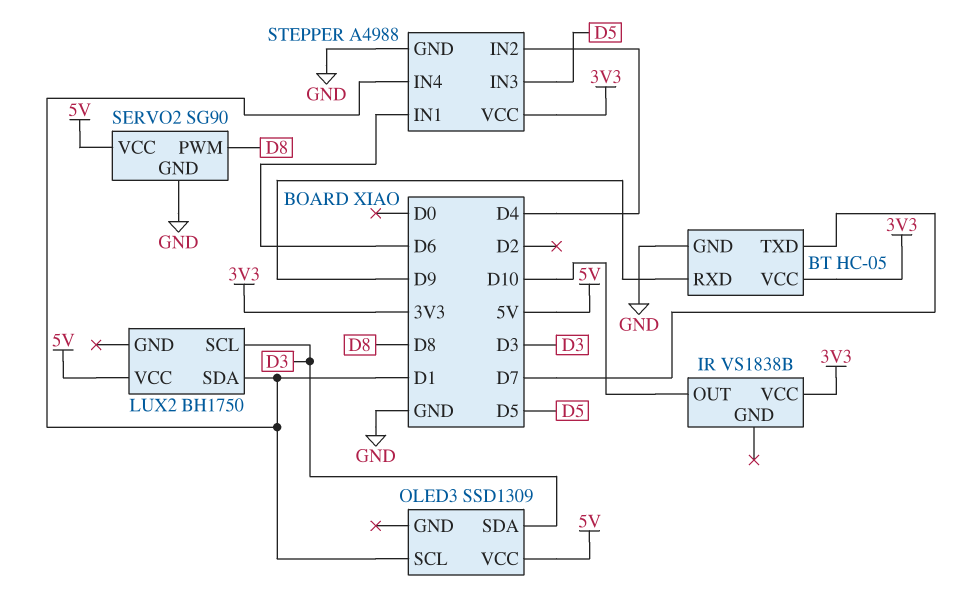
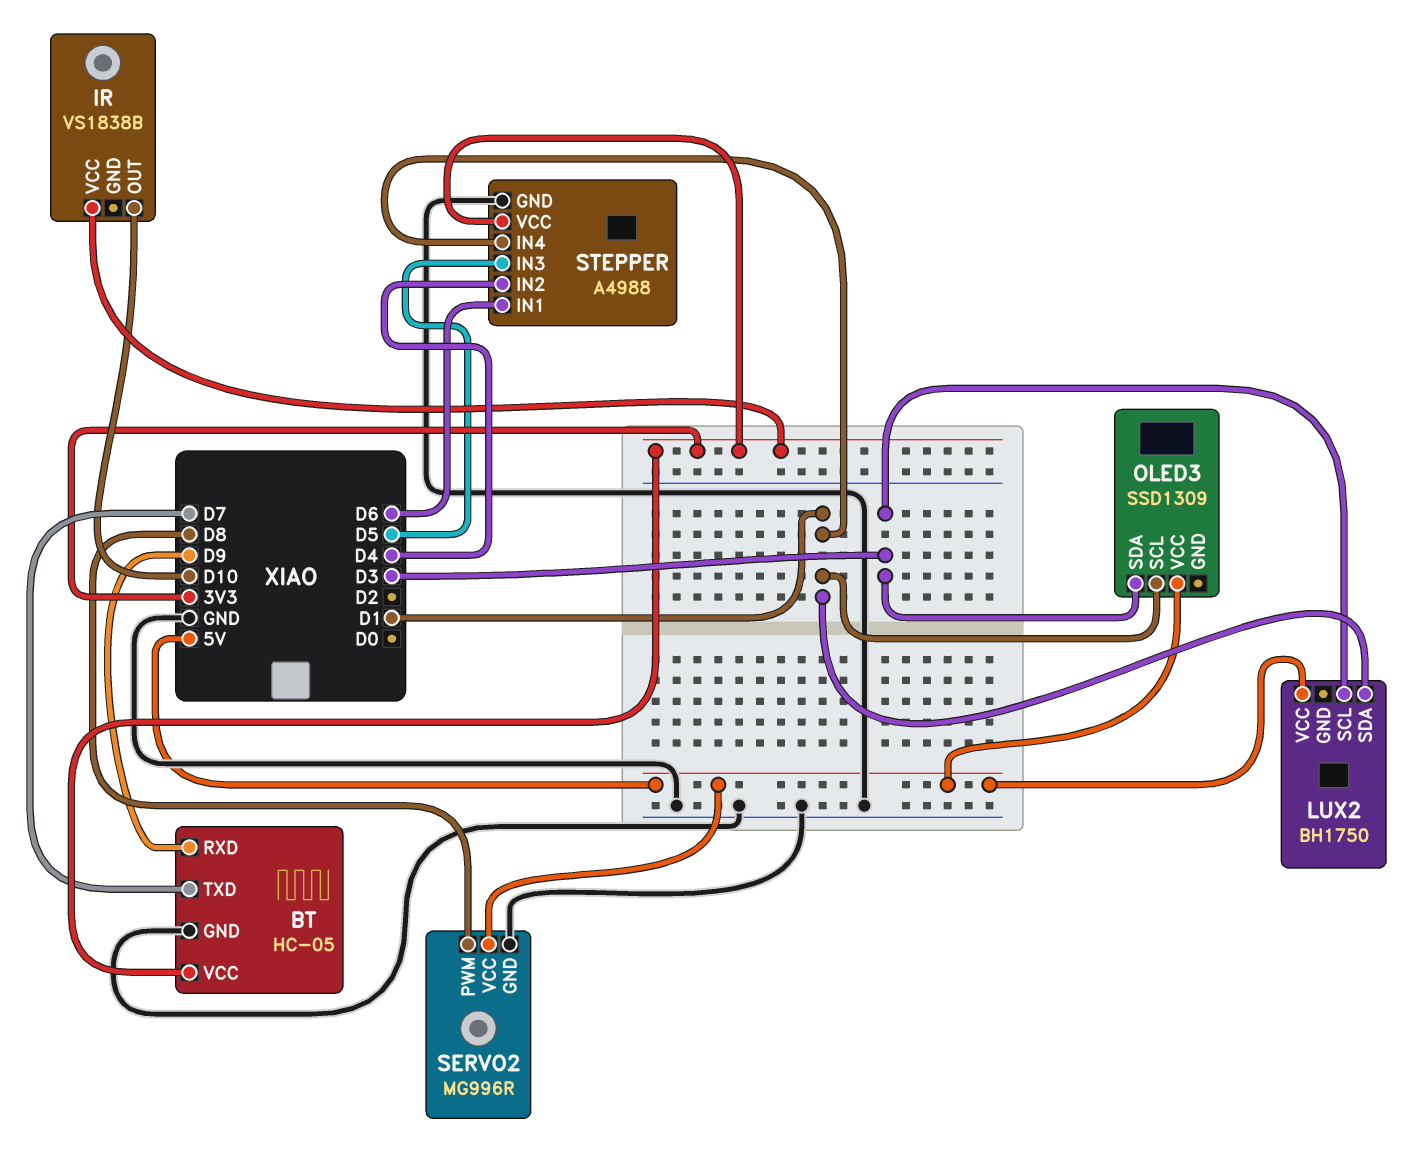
SERVO2: SG90 -> MG996R

